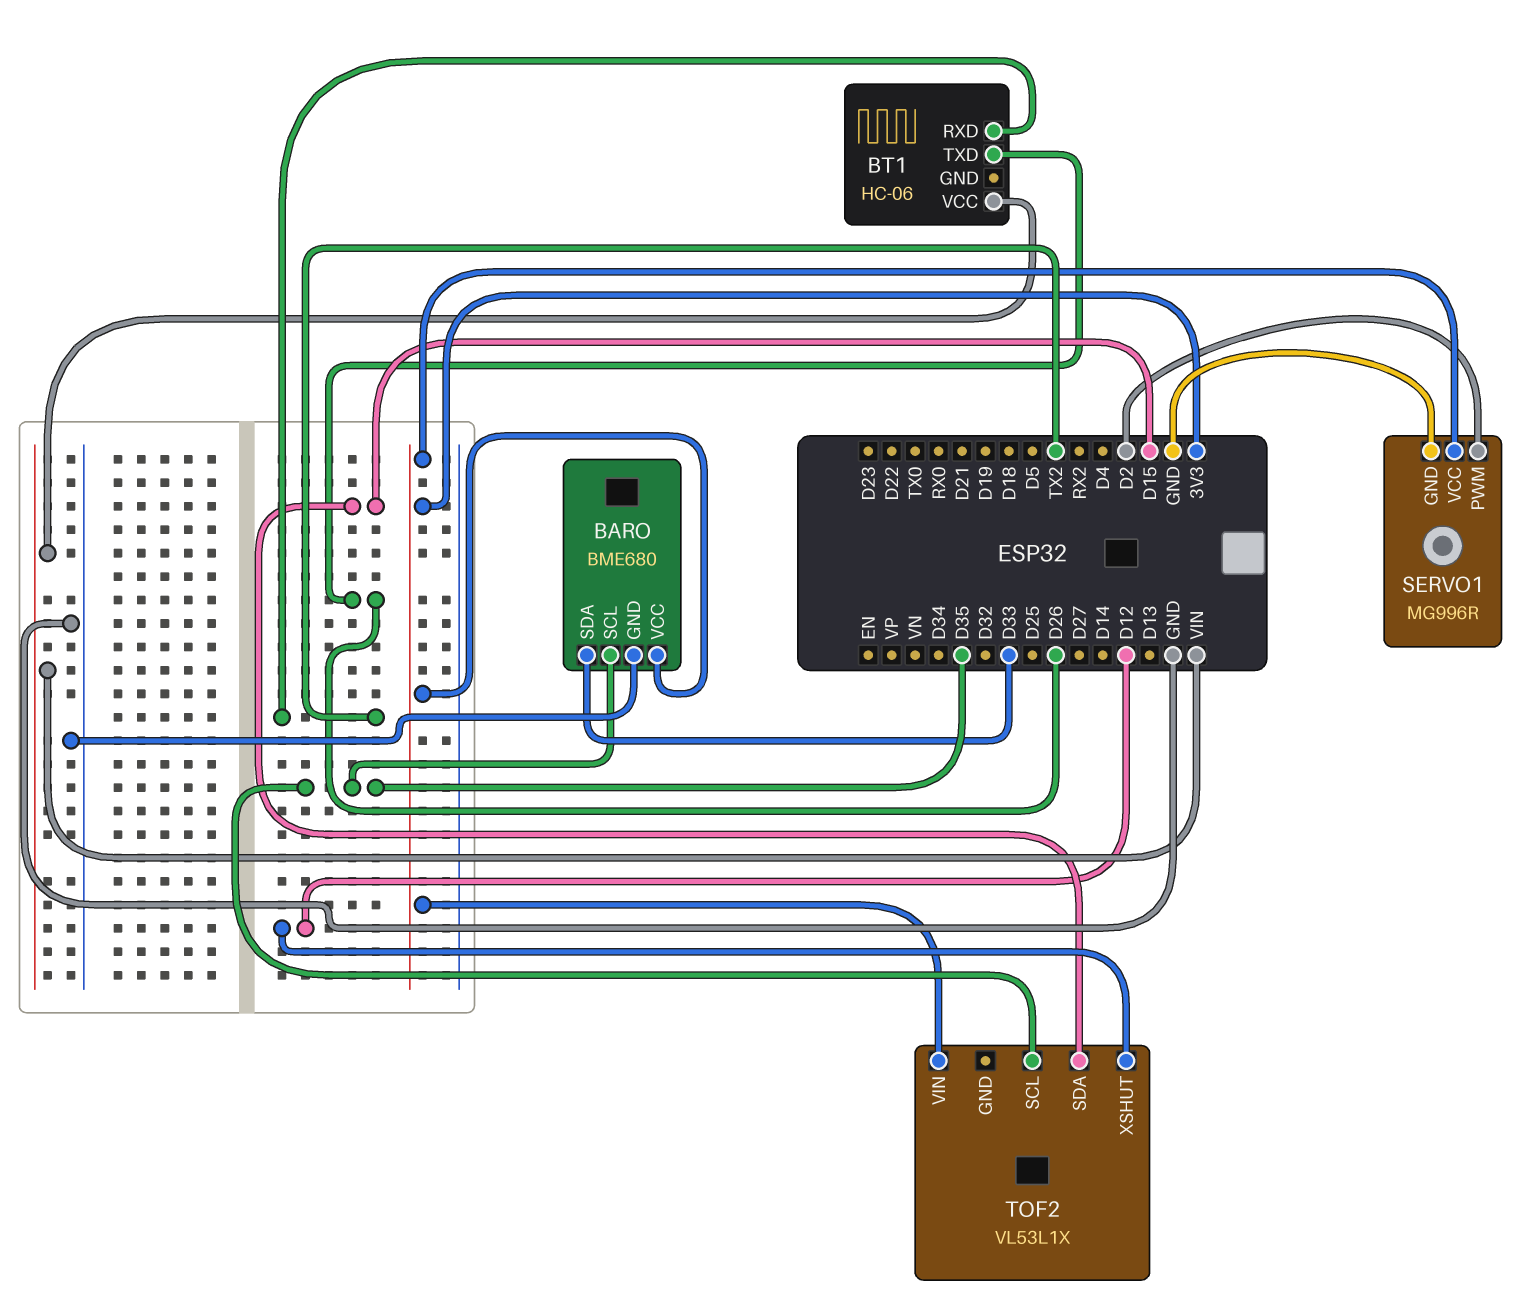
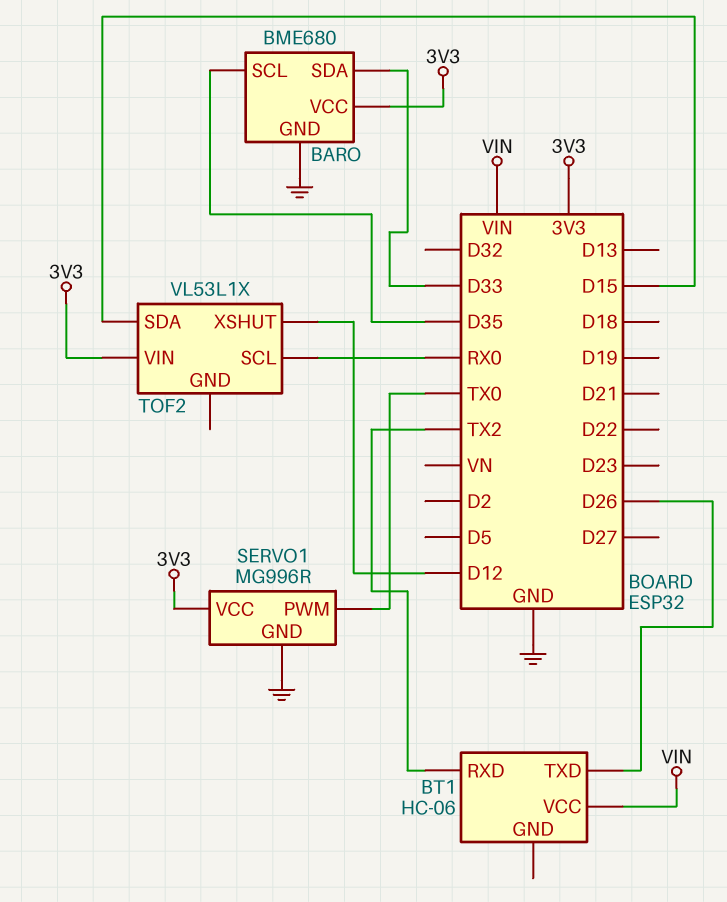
SERVO1 pin PWM: D2 -> TX0
TOF2 pin SCL: D35 -> RX0

